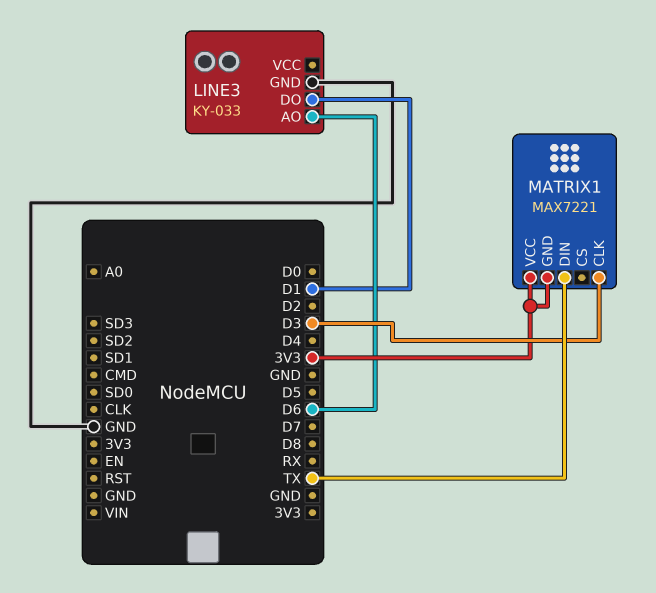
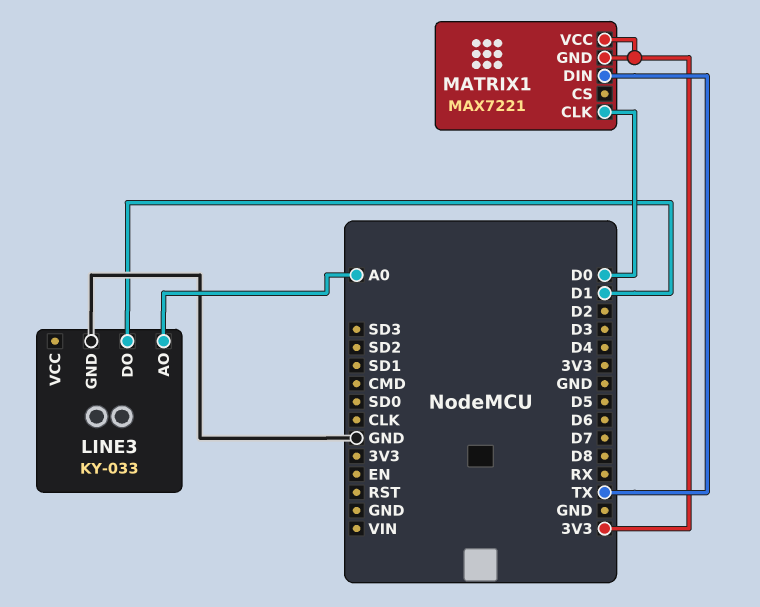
LINE3 pin AO: D6 -> A0
MATRIX1 pin CLK: D3 -> D0

